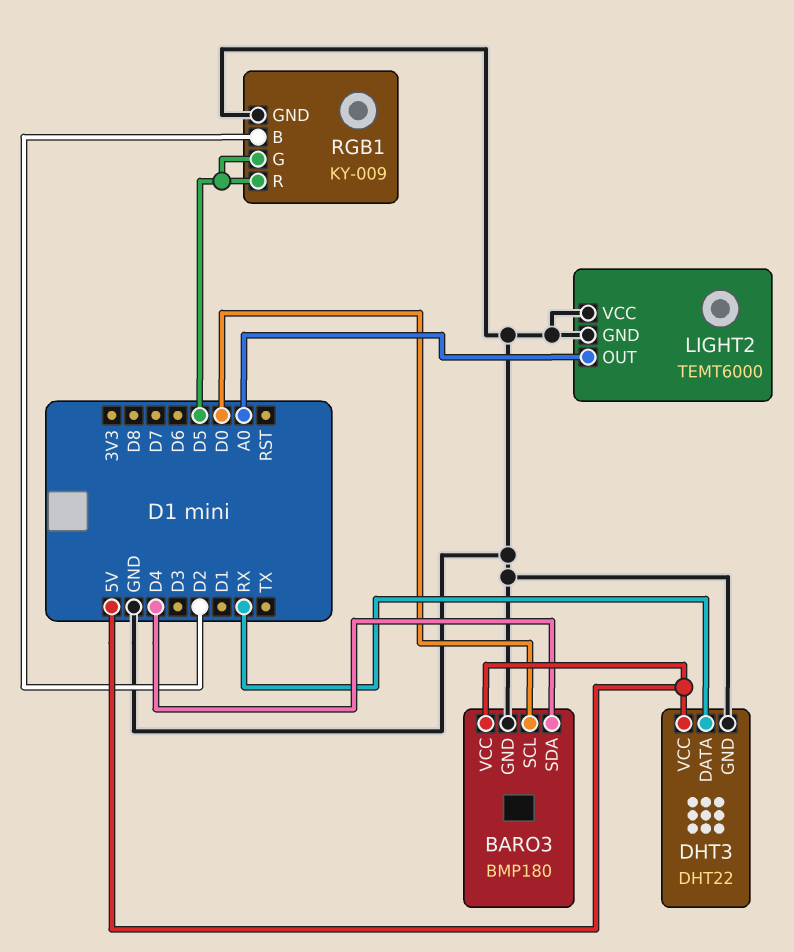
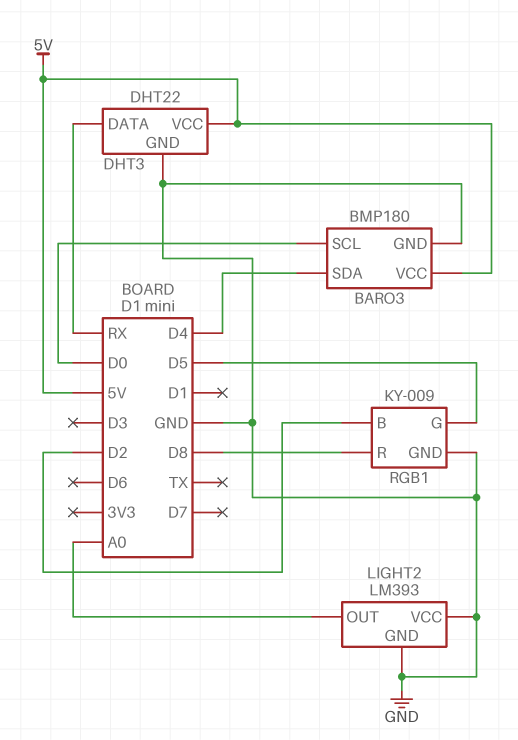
LIGHT2: TEMT6000 -> LM393
RGB1 pin R: D5 -> D8

